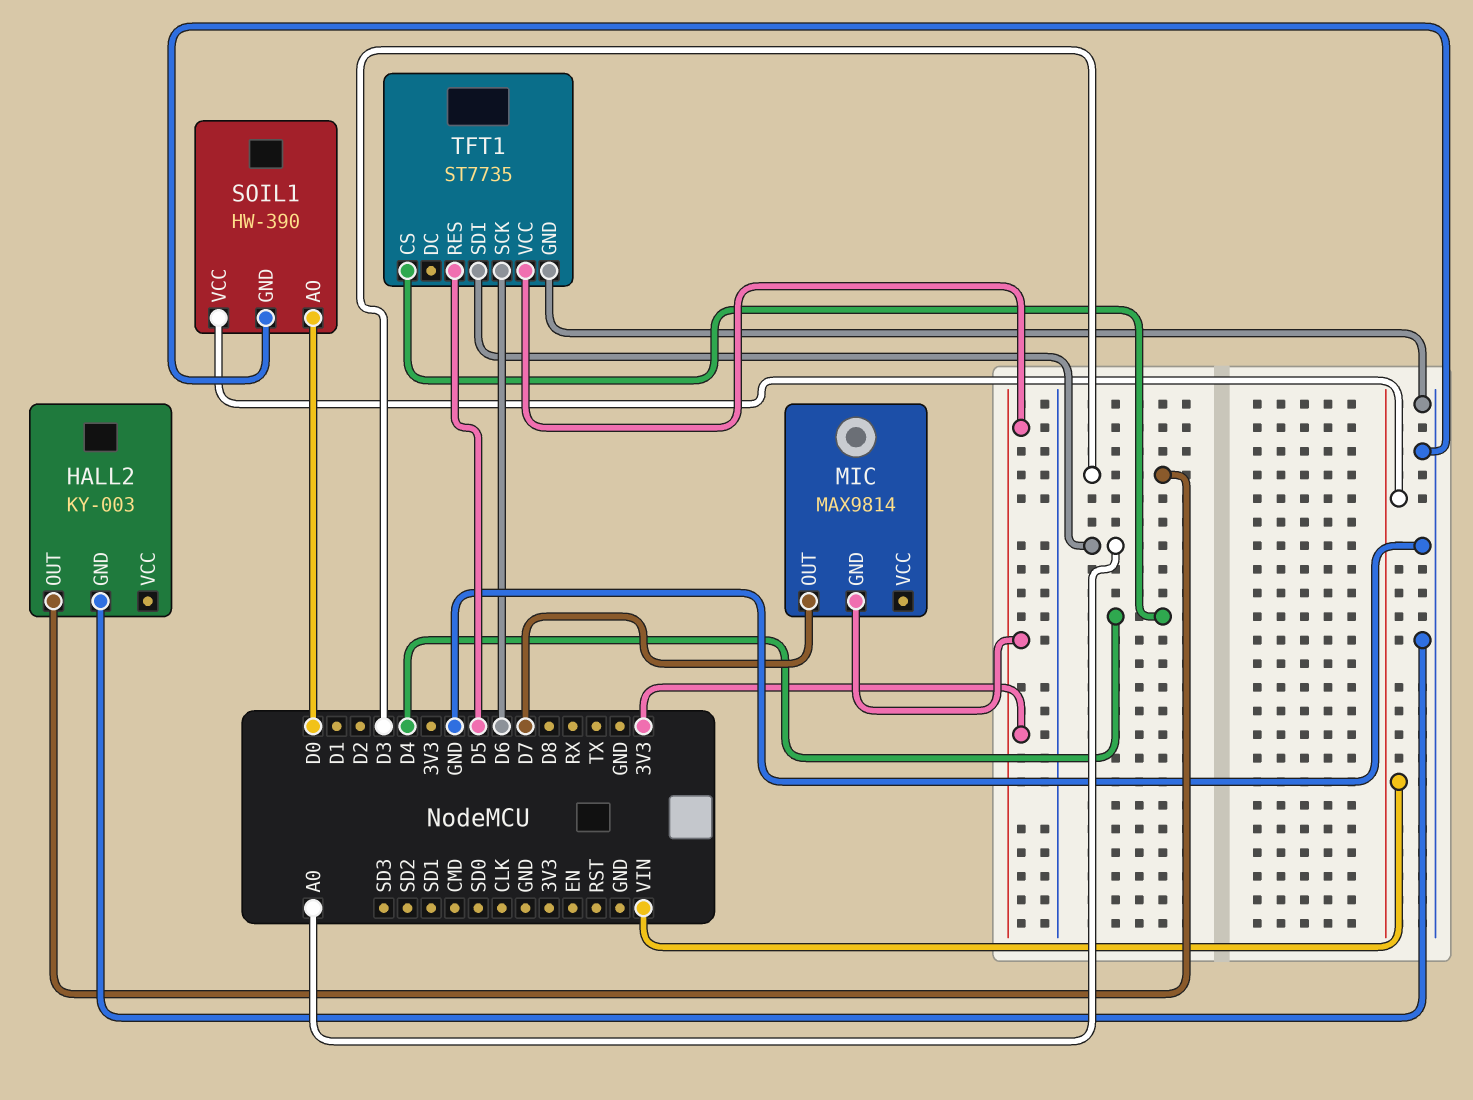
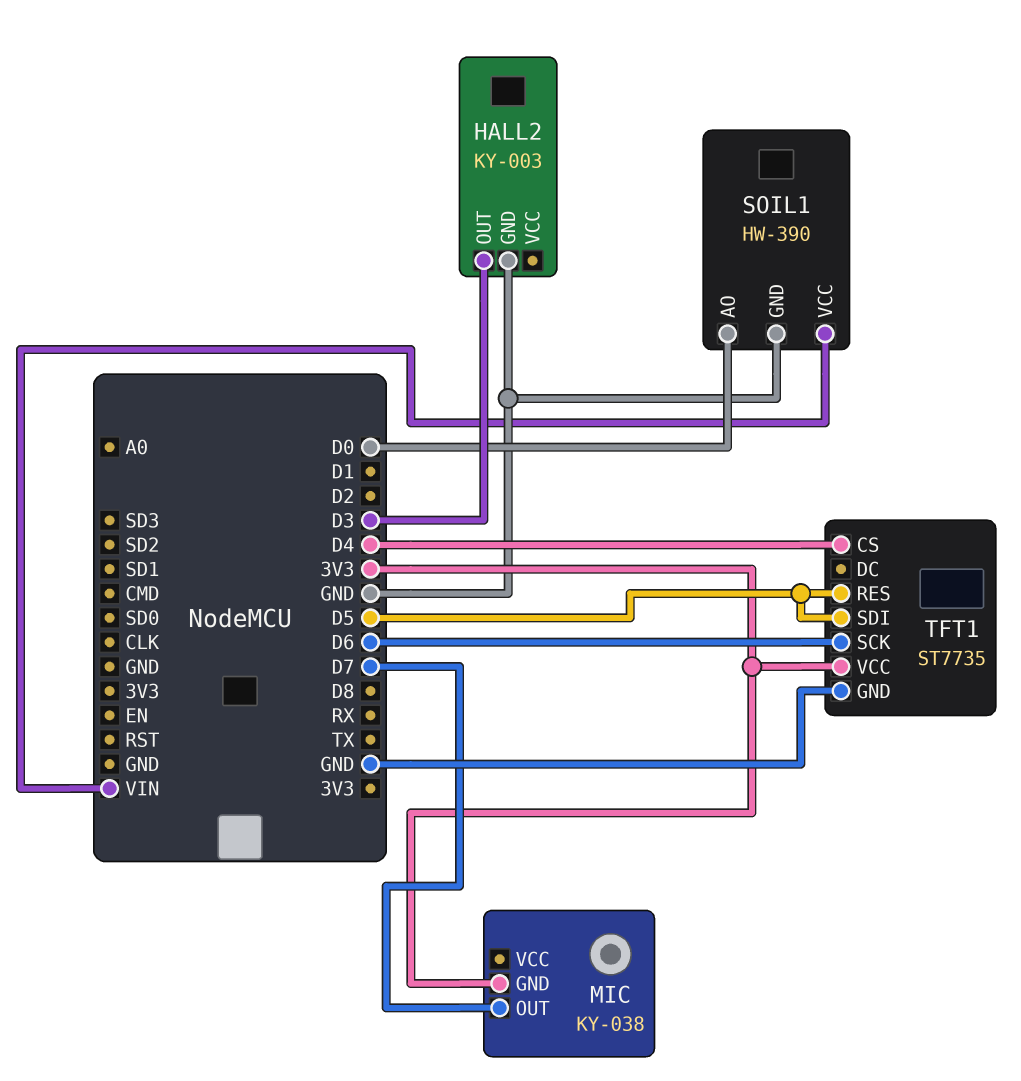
MIC: MAX9814 -> KY-038
TFT1 pin SDI: A0 -> D5

